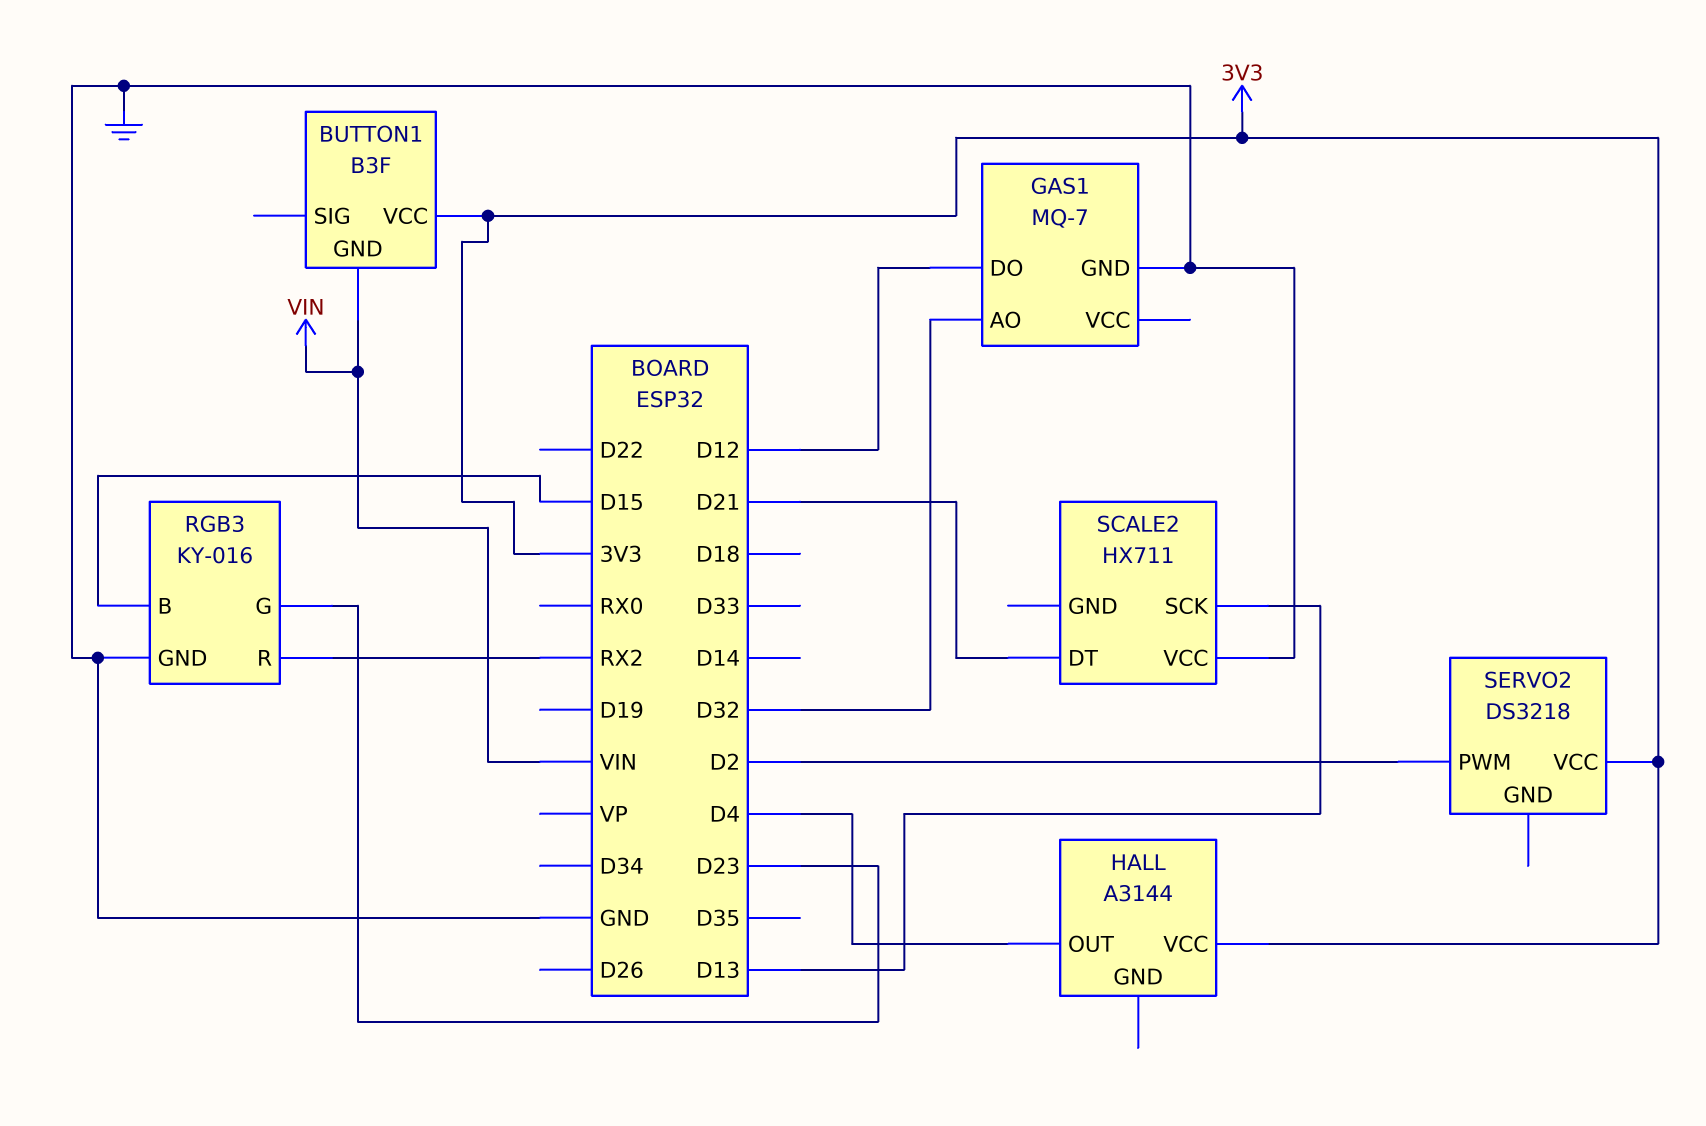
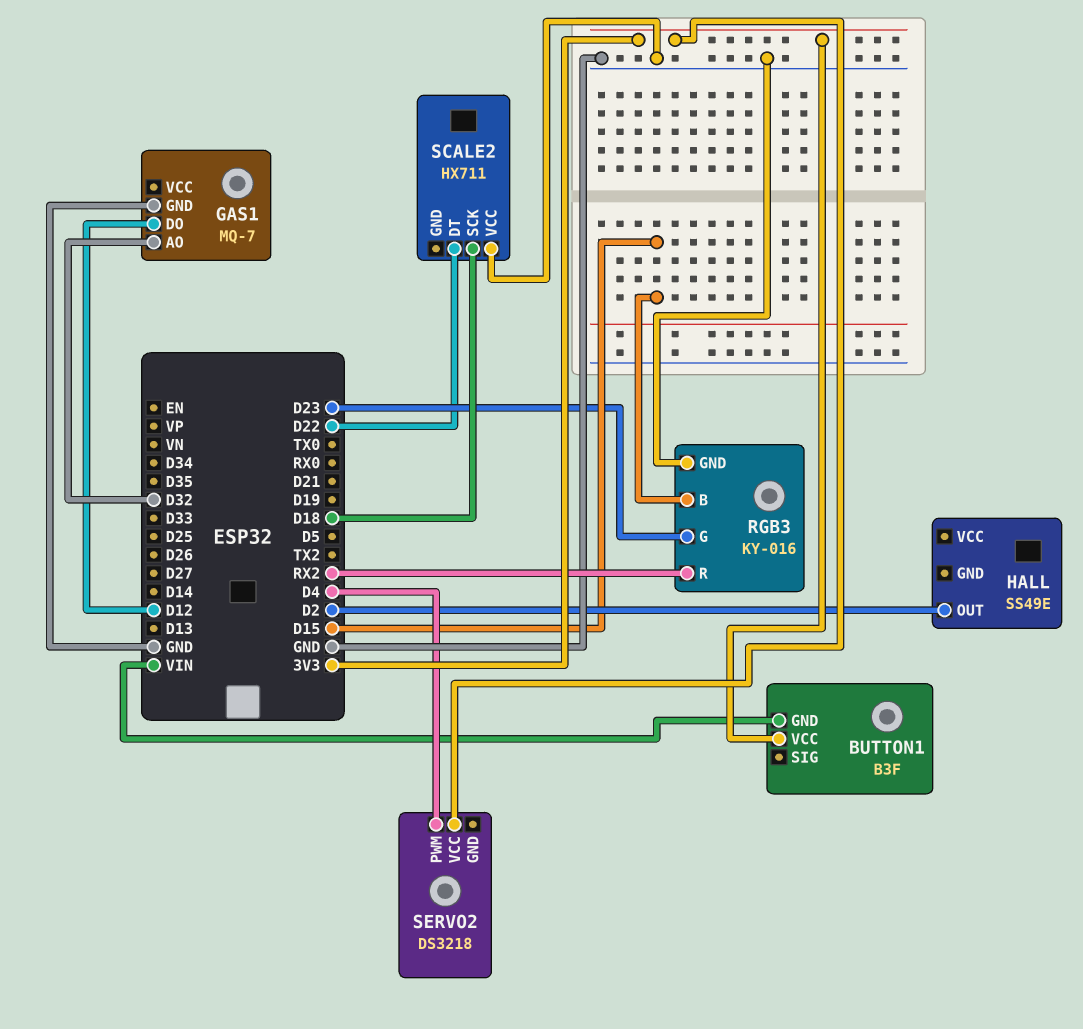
HALL: A3144 -> SS49E
HALL pin OUT: D4 -> D2
HALL pin VCC: 3V3 -> none
SCALE2 pin DT: D21 -> D22
SCALE2 pin SCK: D13 -> D18
SERVO2 pin PWM: D2 -> D4

